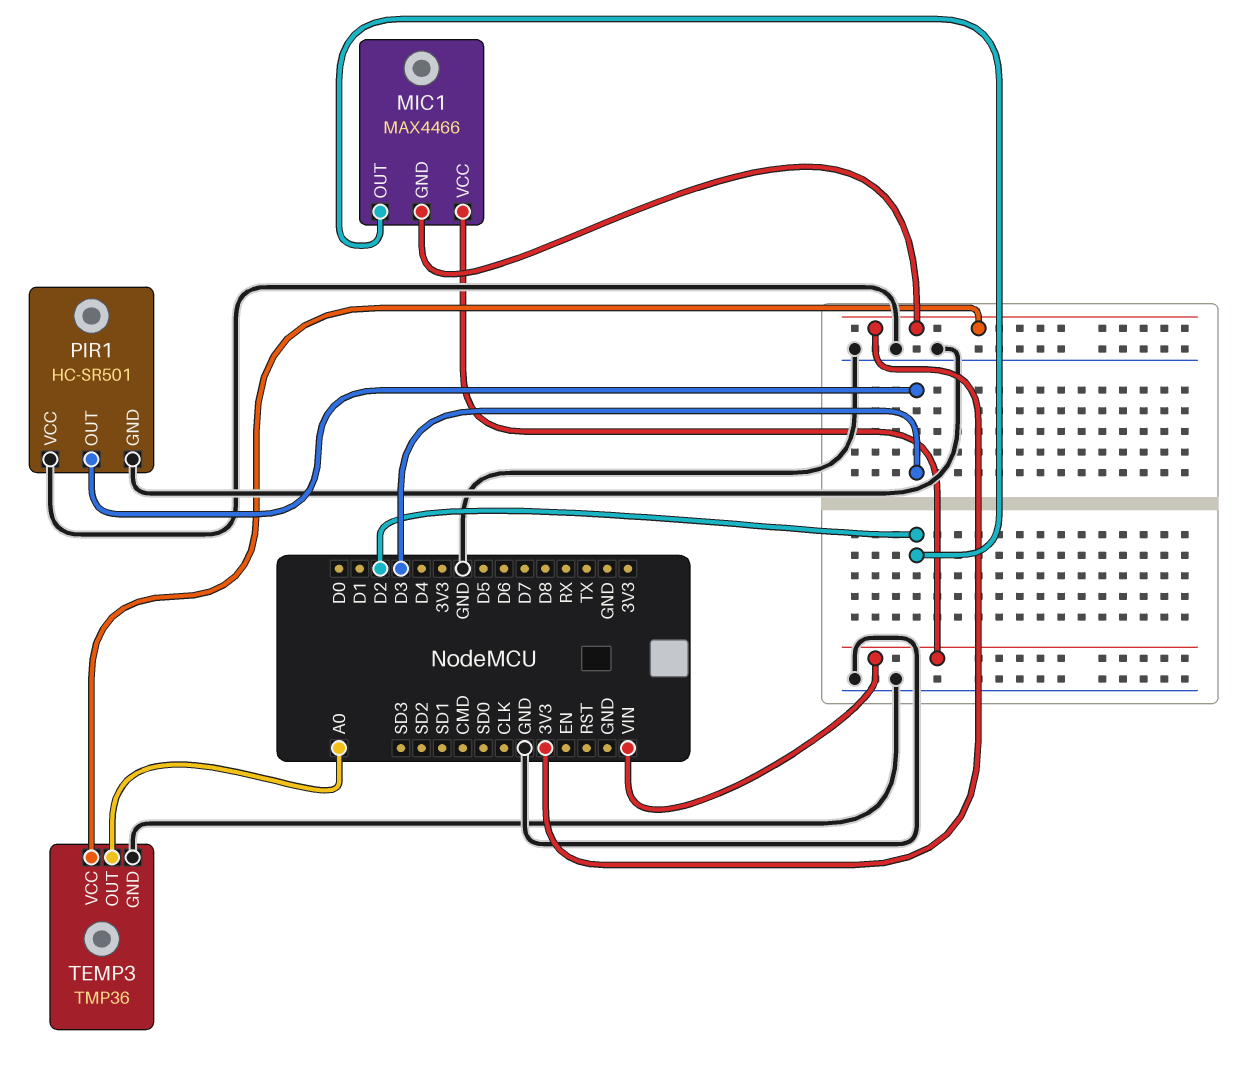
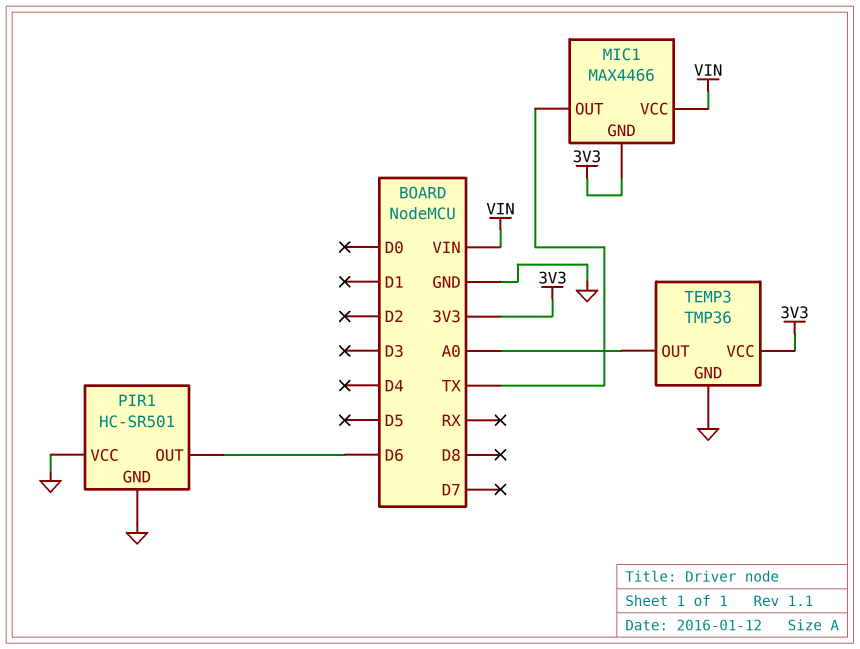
MIC1 pin OUT: D2 -> TX
PIR1 pin OUT: D3 -> D6

